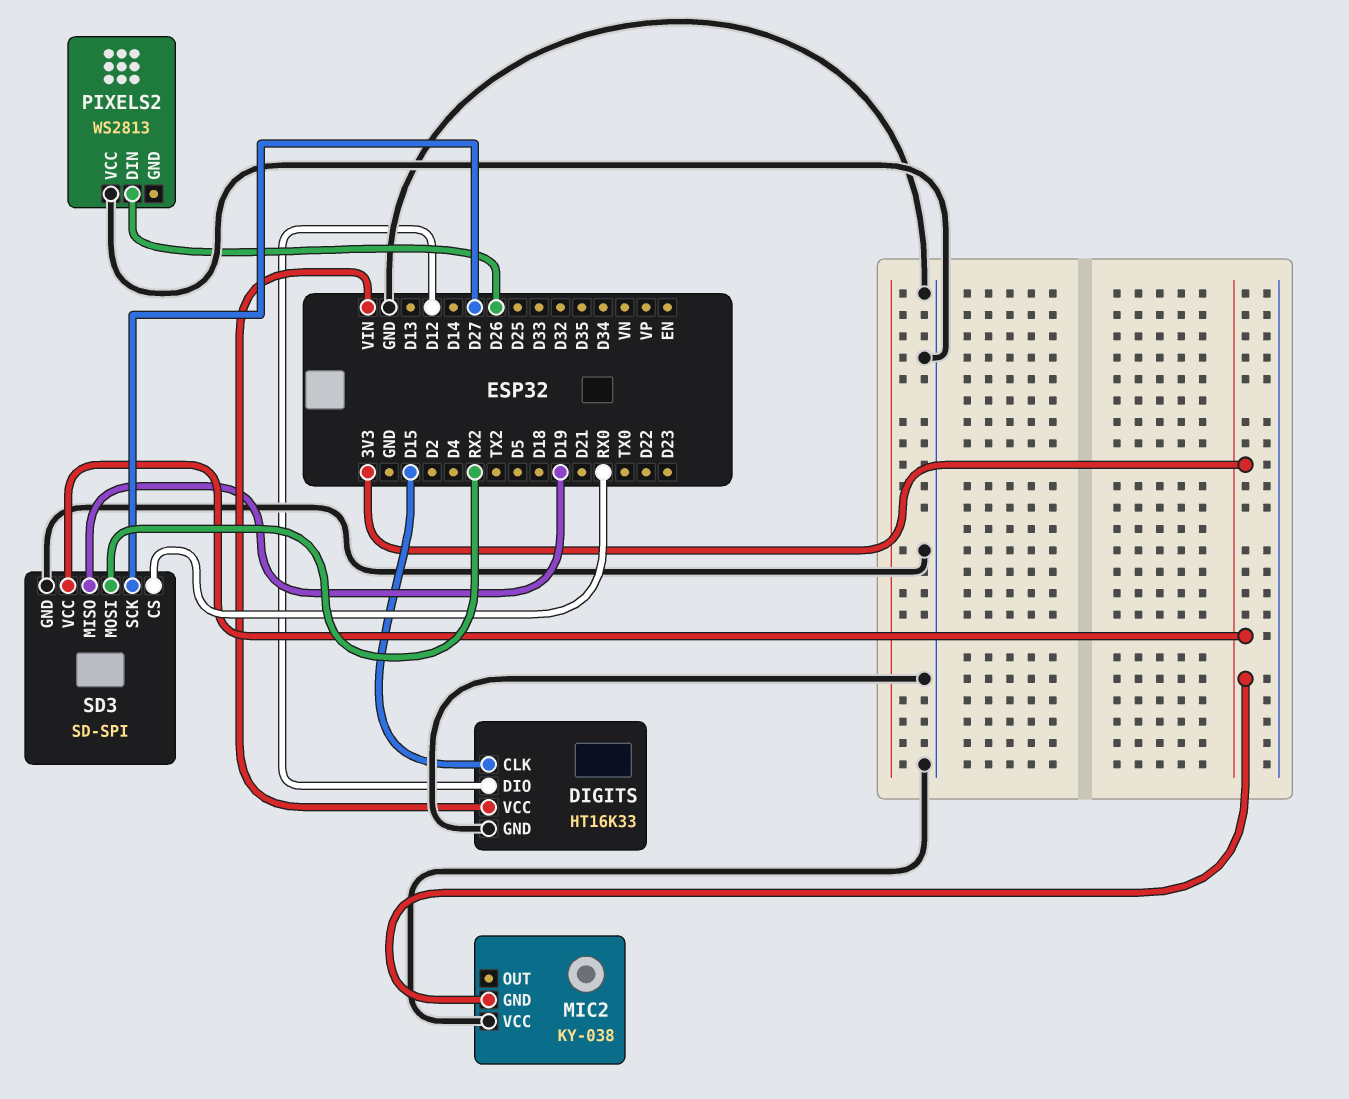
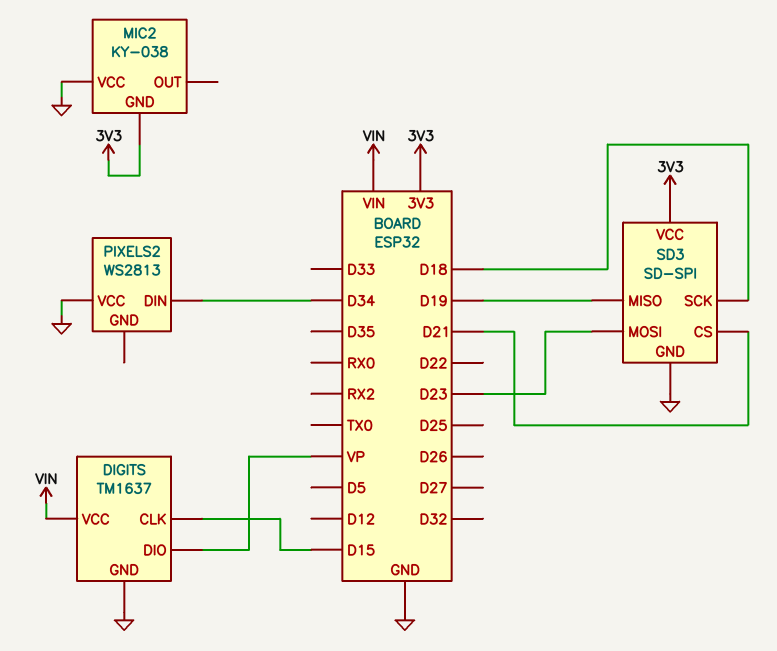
DIGITS: HT16K33 -> TM1637
DIGITS pin DIO: D12 -> VP
PIXELS2 pin DIN: D26 -> D34
SD3 pin CS: RX0 -> D21
SD3 pin MOSI: RX2 -> D23
SD3 pin SCK: D27 -> D18

